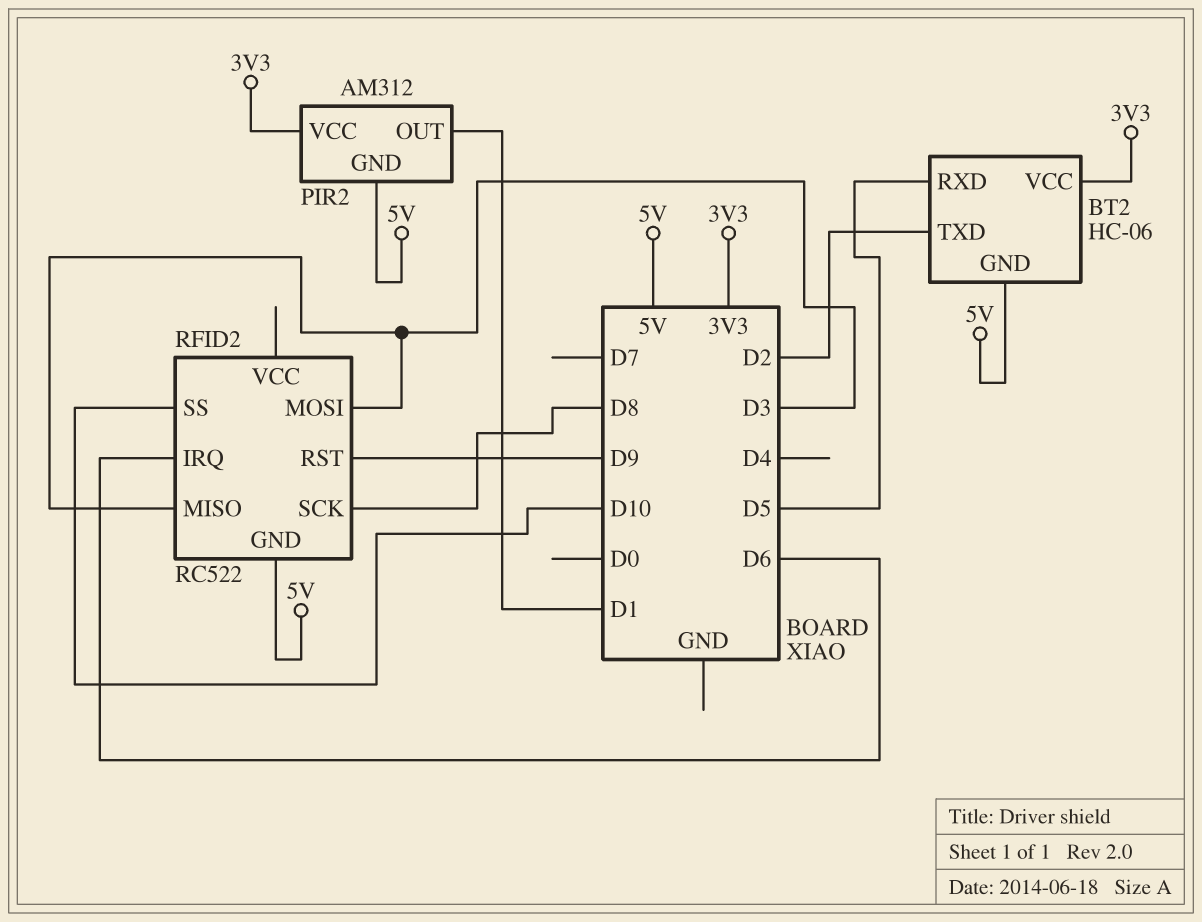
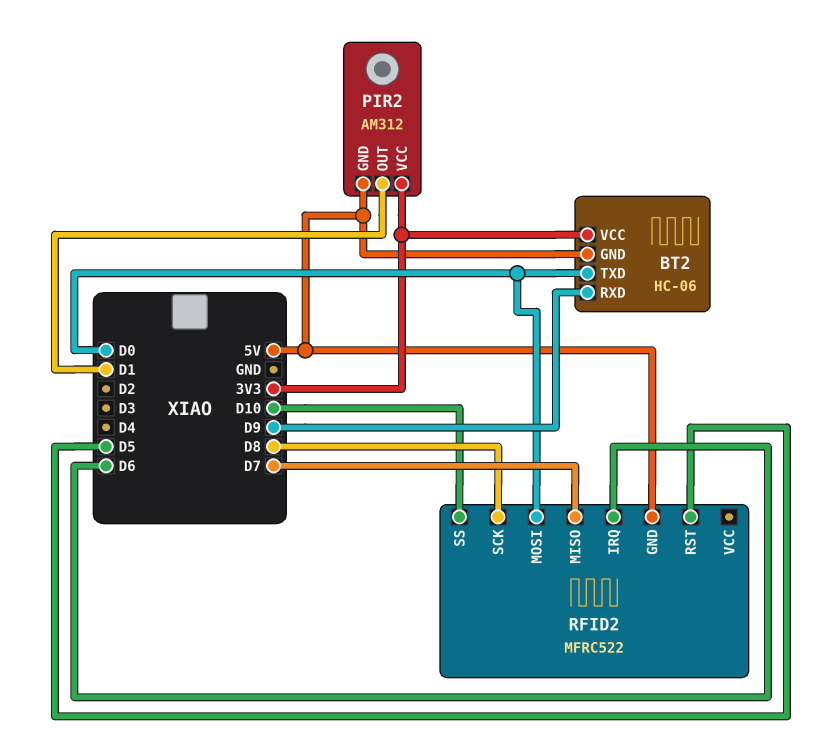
BT2 pin RXD: D5 -> D9
BT2 pin TXD: D2 -> D0
RFID2: RC522 -> MFRC522
RFID2 pin MISO: D3 -> D7
RFID2 pin MOSI: D3 -> D0
RFID2 pin RST: D9 -> D5

